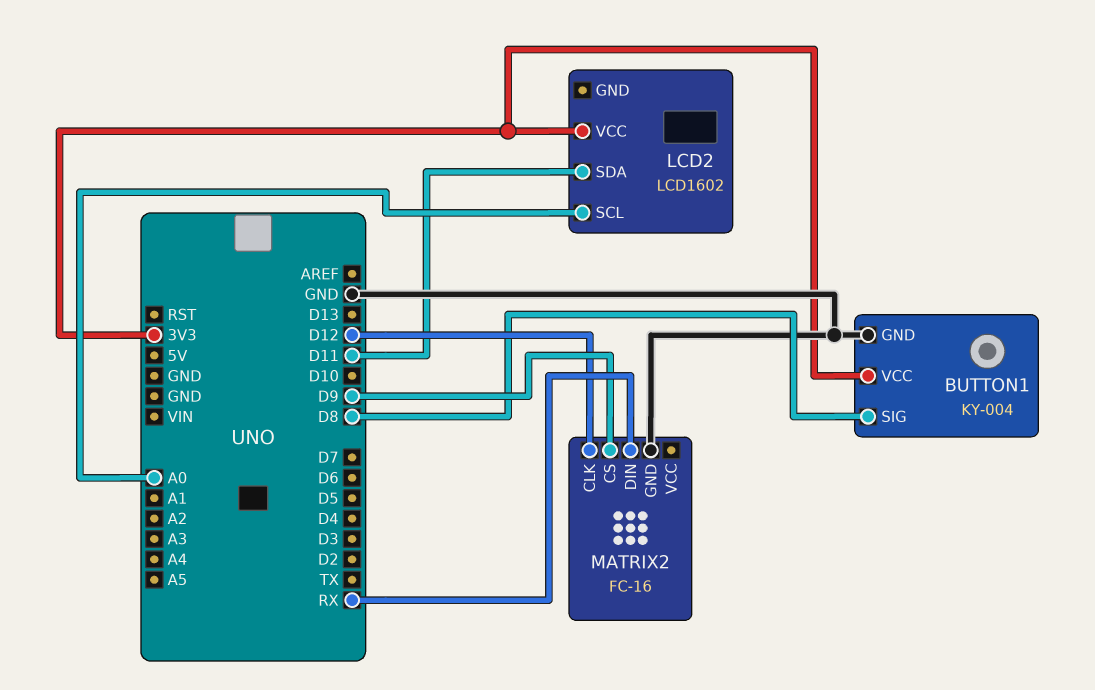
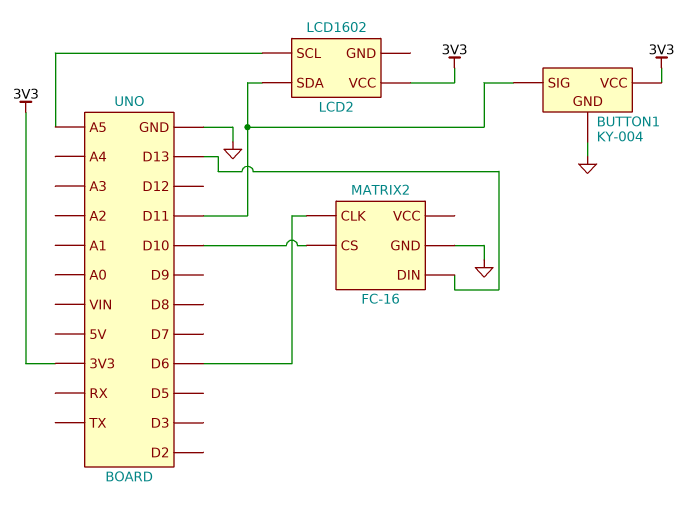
BUTTON1 pin SIG: D8 -> D11
LCD2 pin SCL: A0 -> A5
MATRIX2 pin CLK: D12 -> D6
MATRIX2 pin CS: D9 -> D10
MATRIX2 pin DIN: RX -> D13

